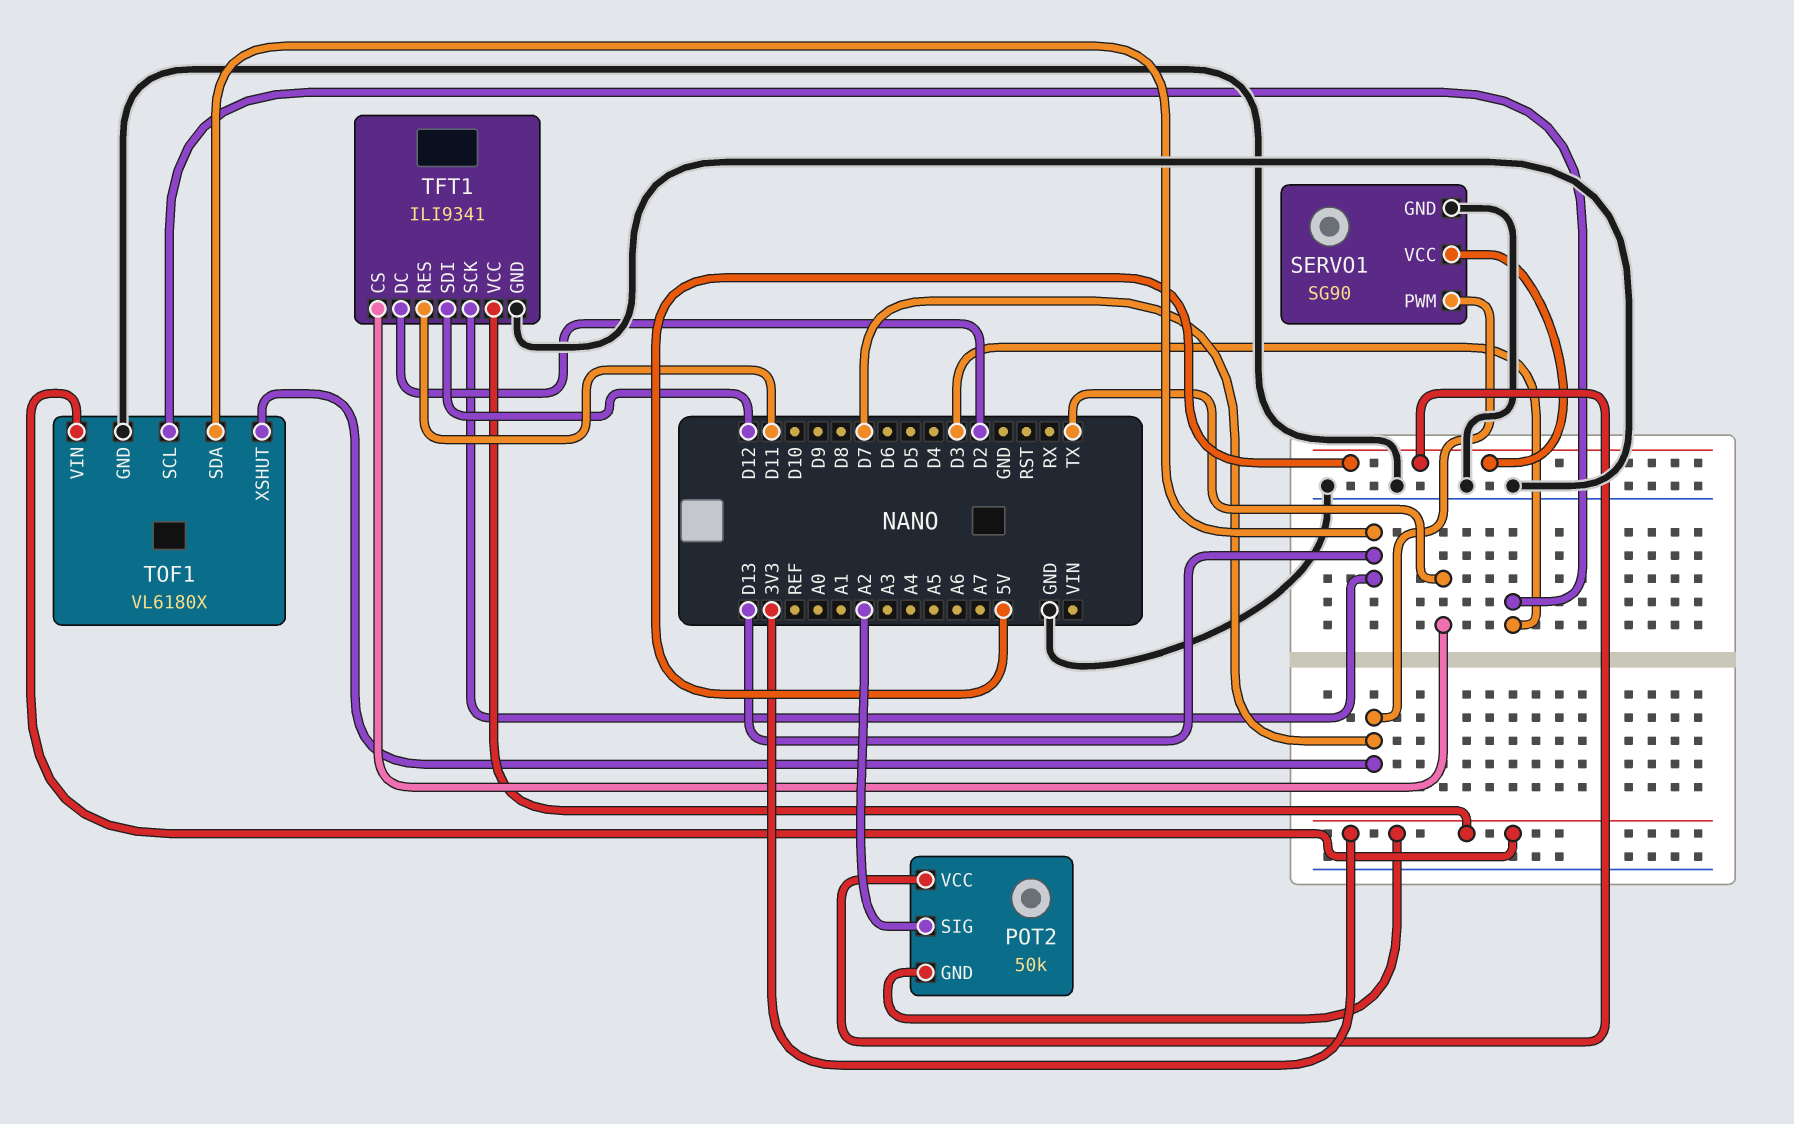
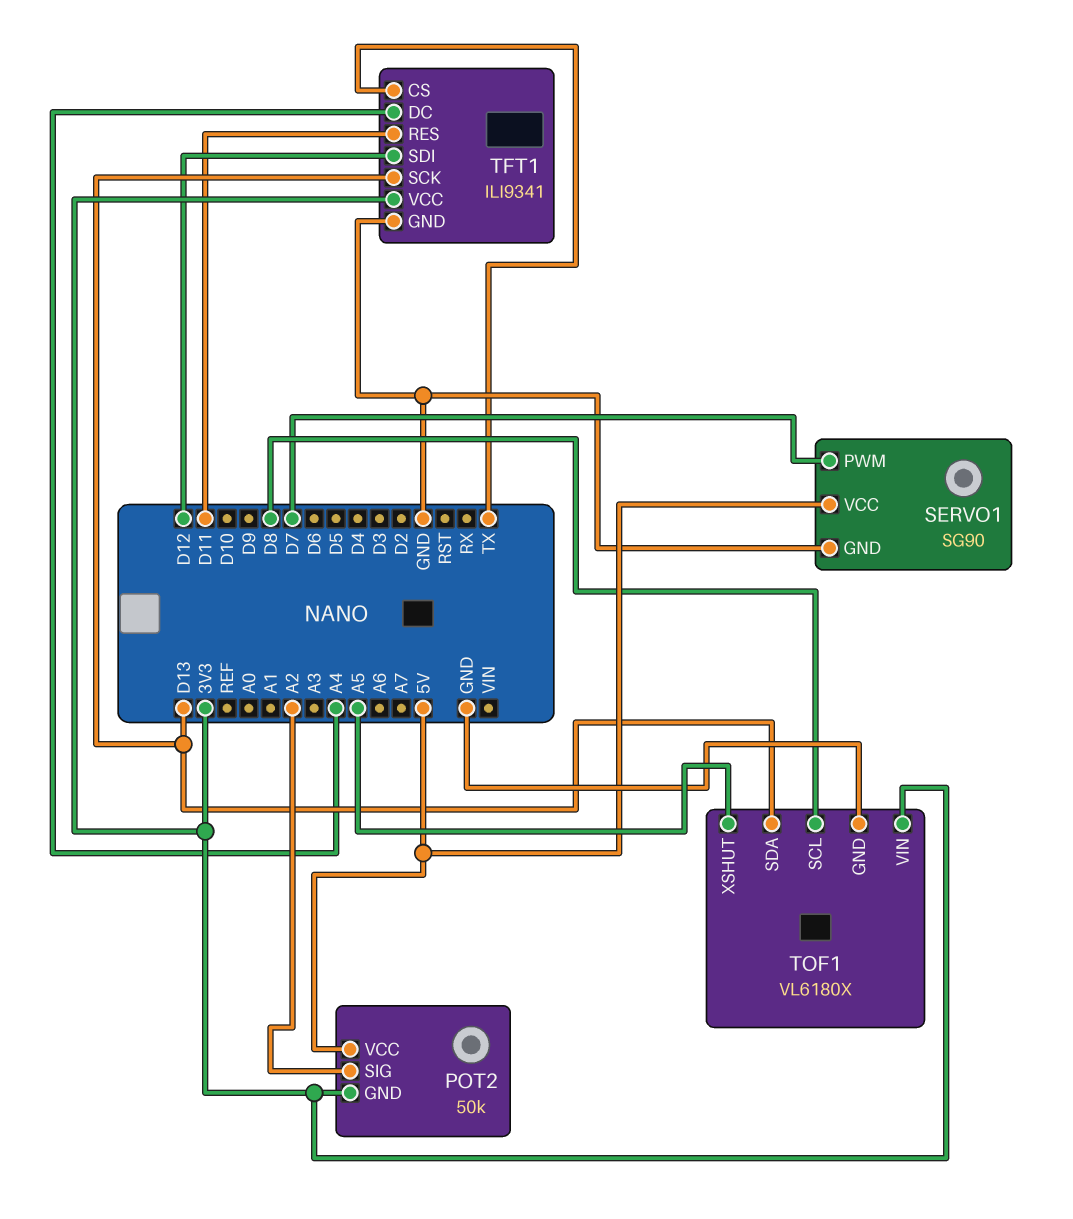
TFT1 pin DC: D2 -> A4
TOF1 pin SCL: D3 -> D8
TOF1 pin XSHUT: D7 -> A5

